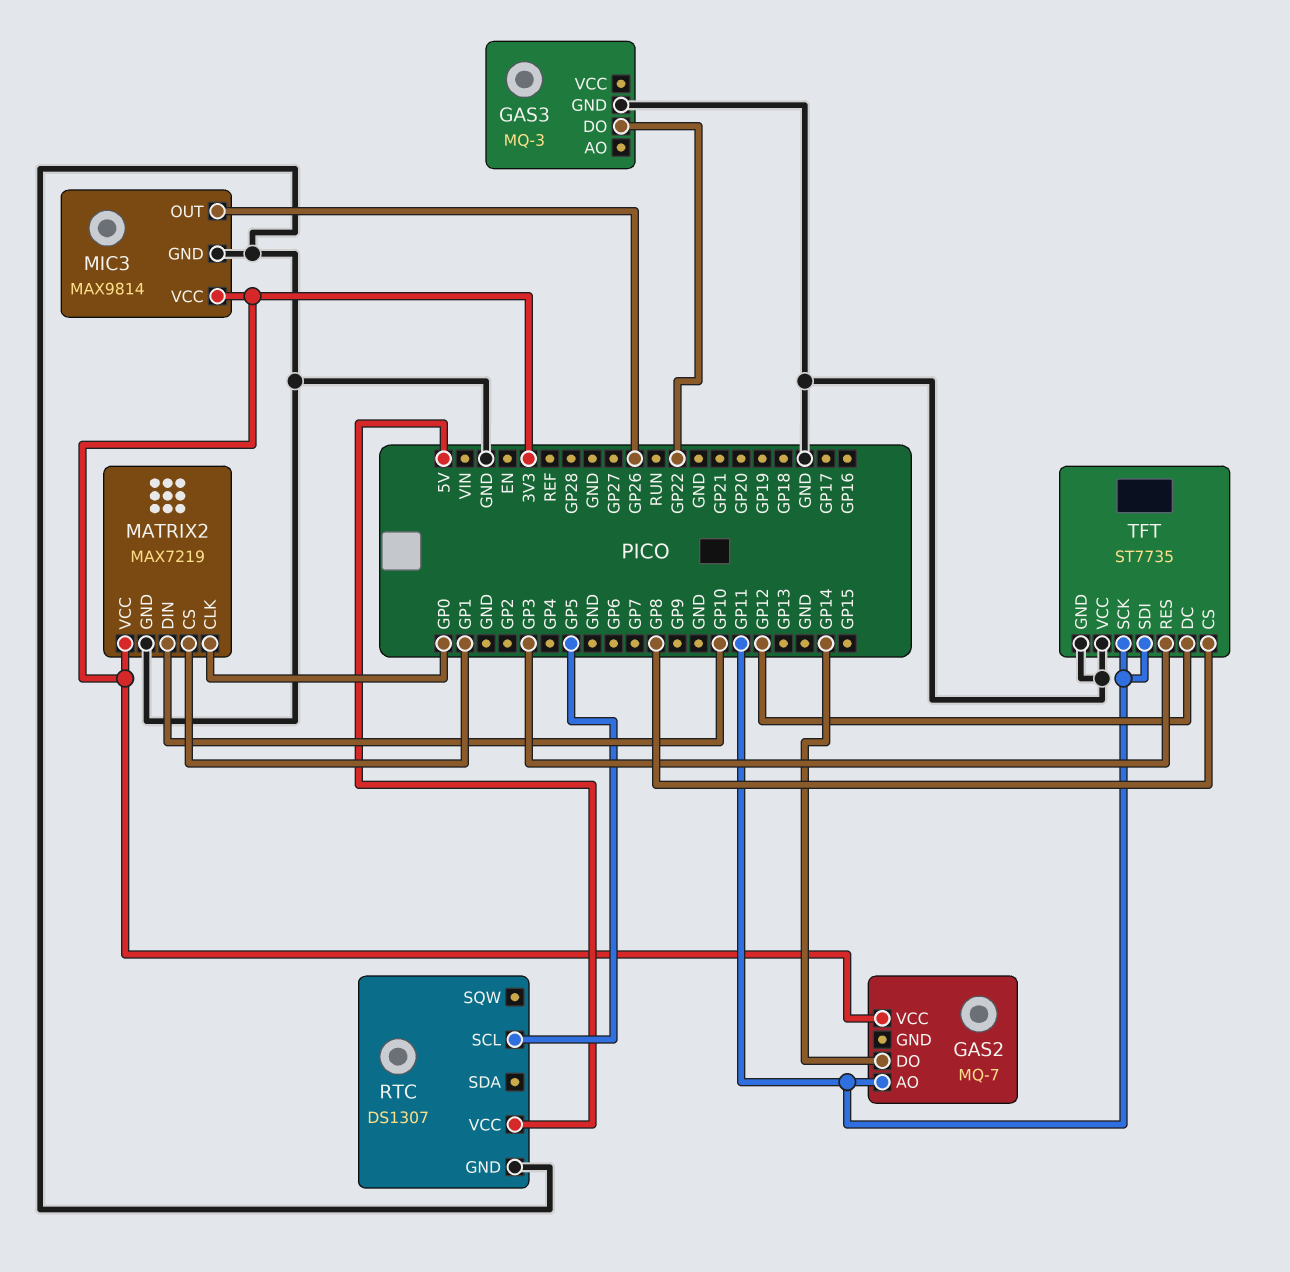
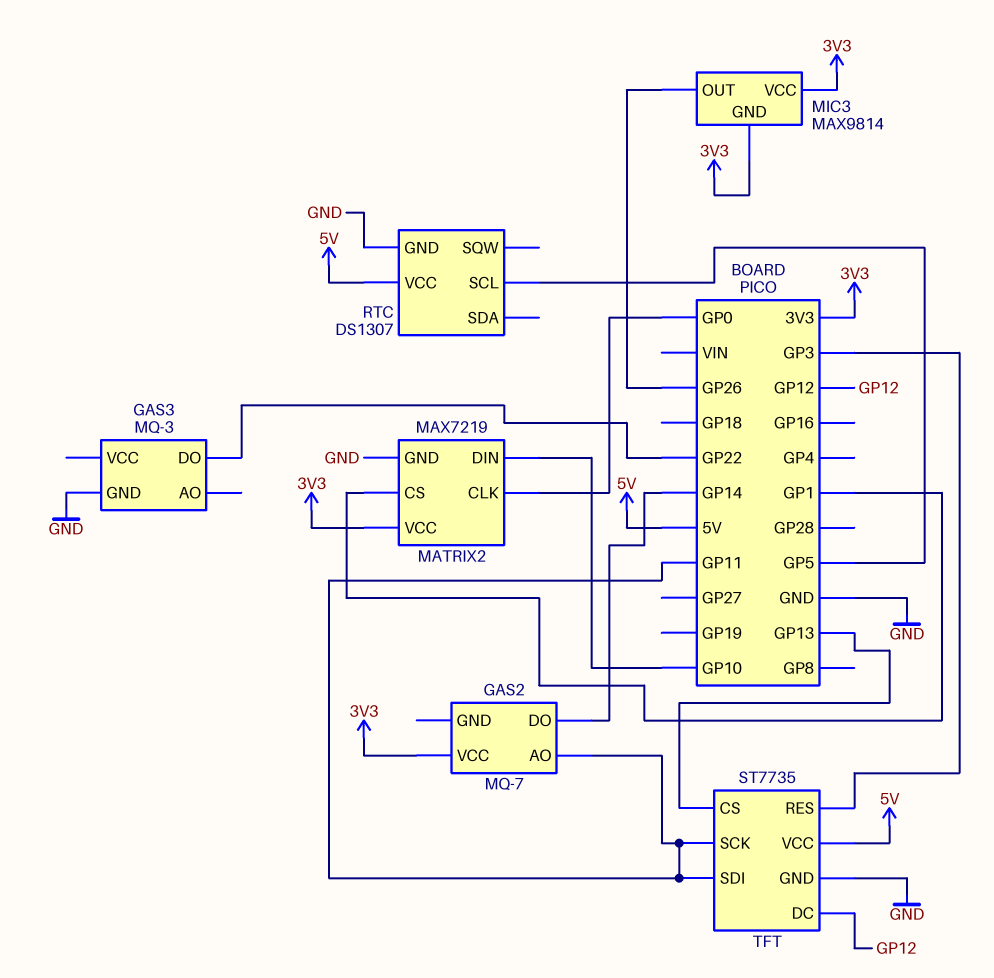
MIC3 pin GND: GND -> 3V3
TFT pin CS: GP8 -> GP13
TFT pin VCC: GND -> 5V

